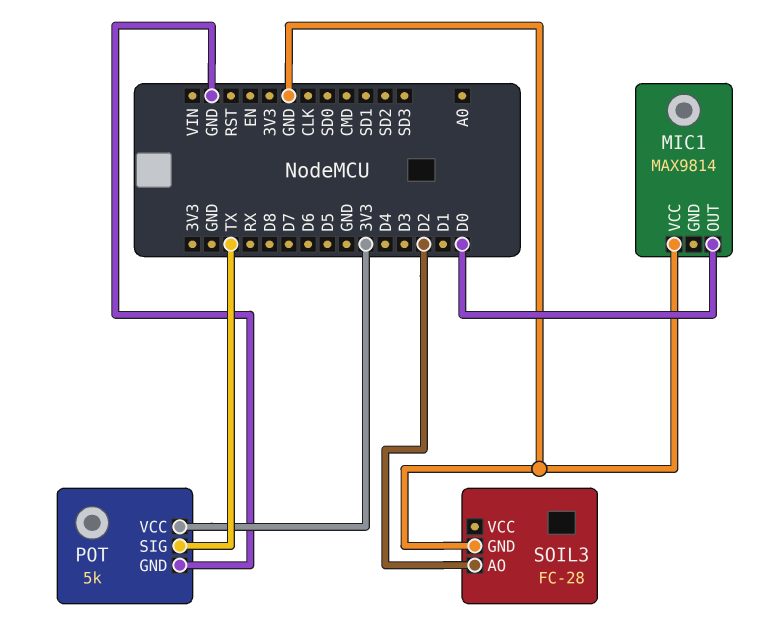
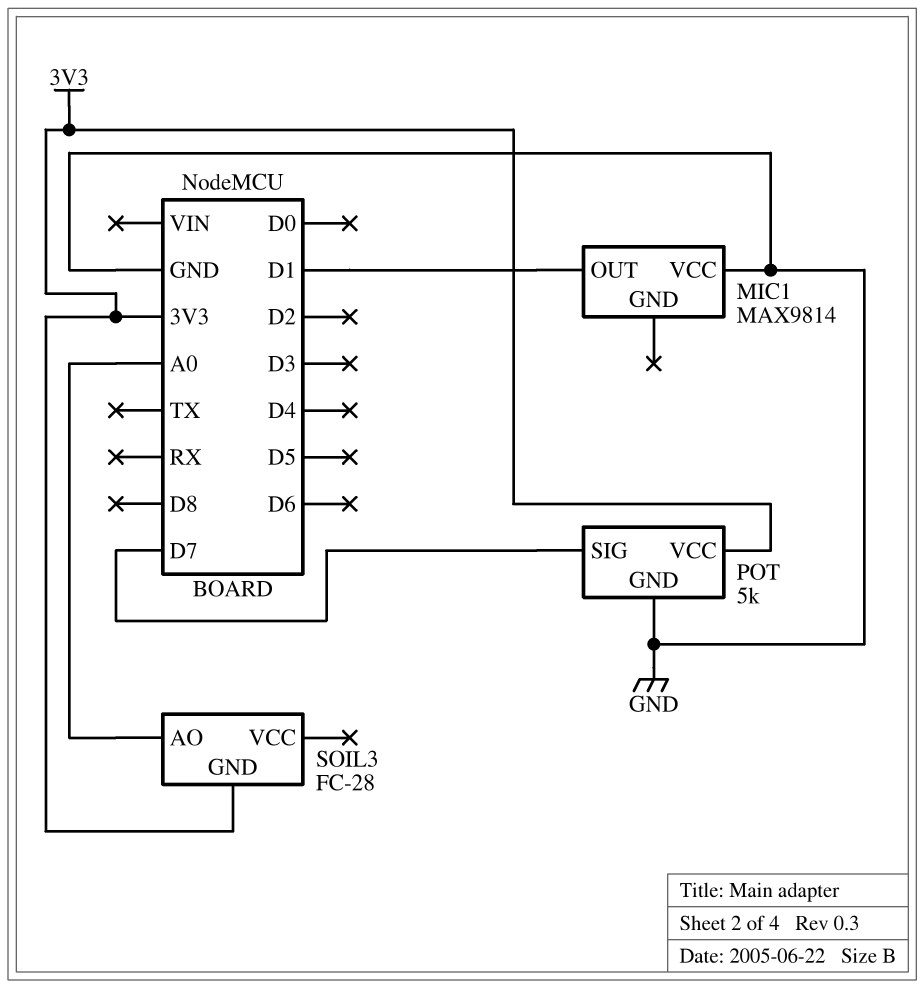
MIC1 pin OUT: D0 -> D1
POT pin SIG: TX -> D7
SOIL3 pin AO: D2 -> A0
SOIL3 pin GND: GND -> 3V3

